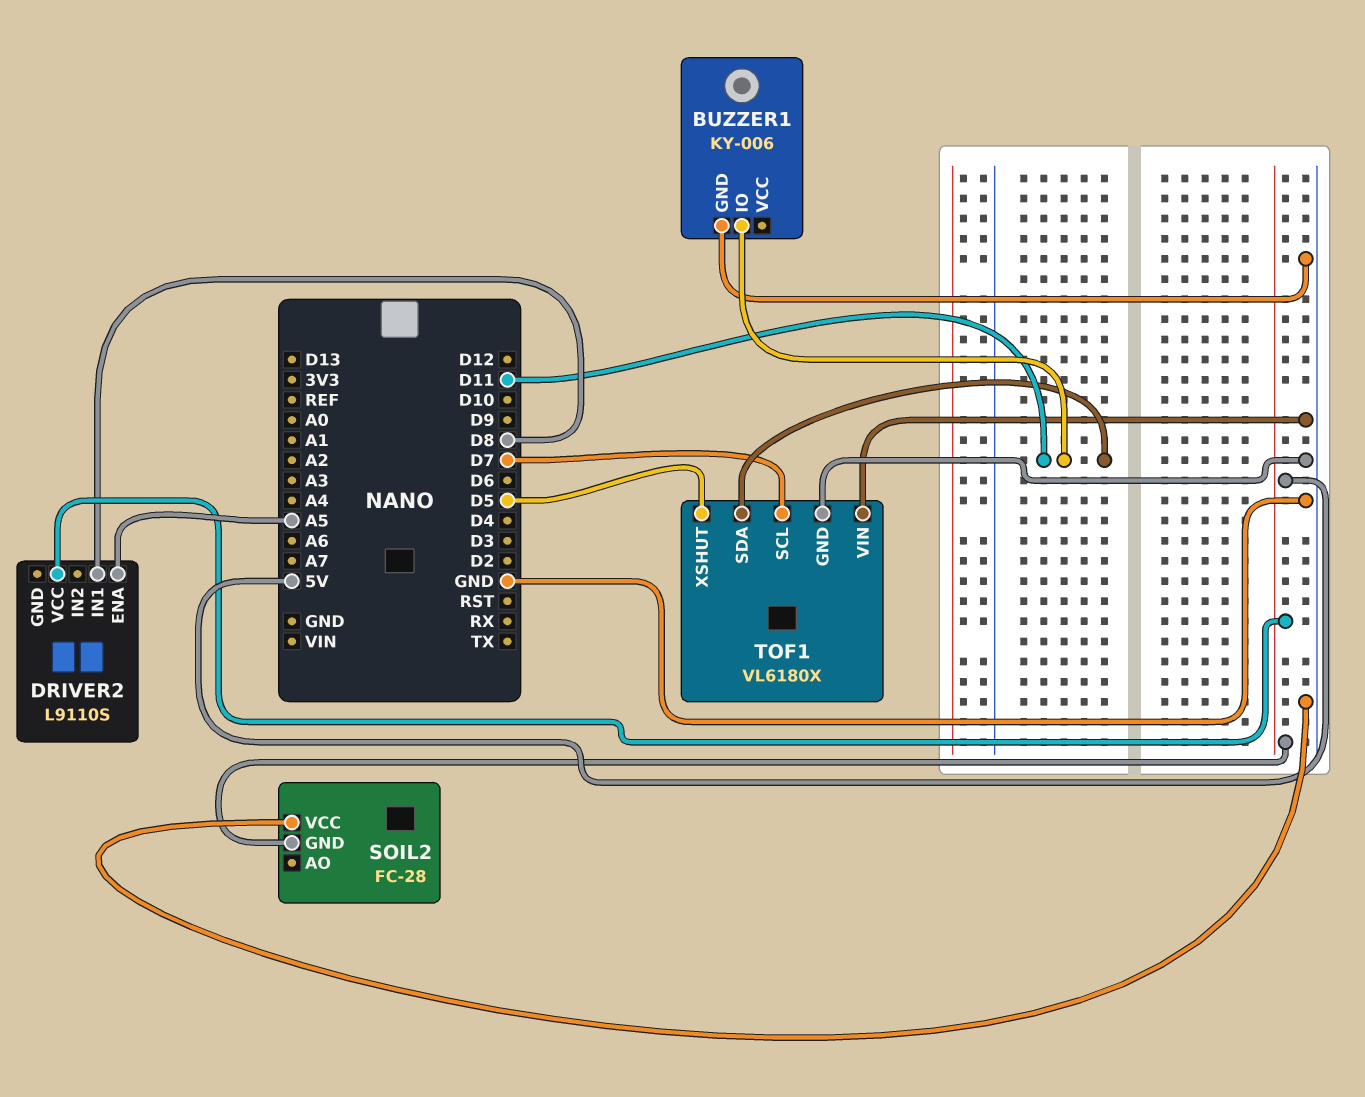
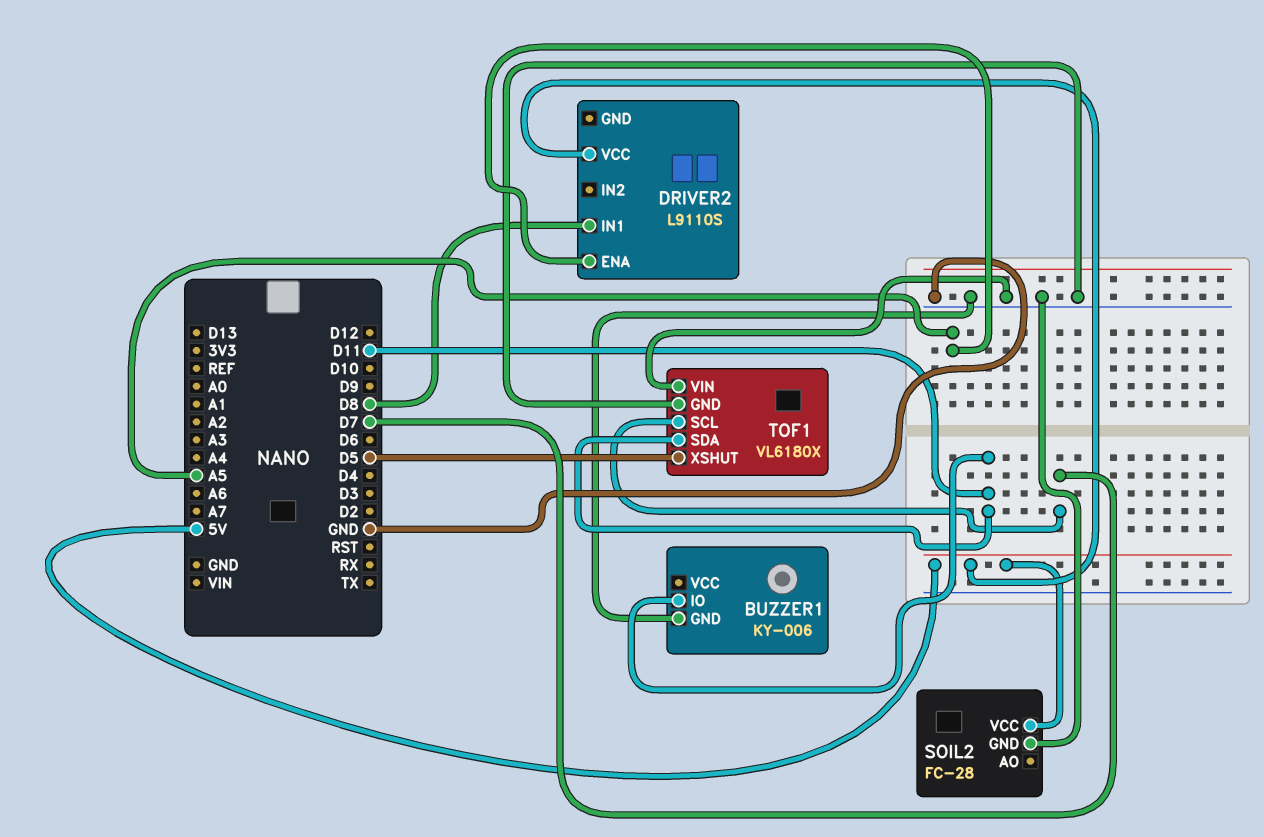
SOIL2 pin GND: 5V -> GND
SOIL2 pin VCC: GND -> 5V

